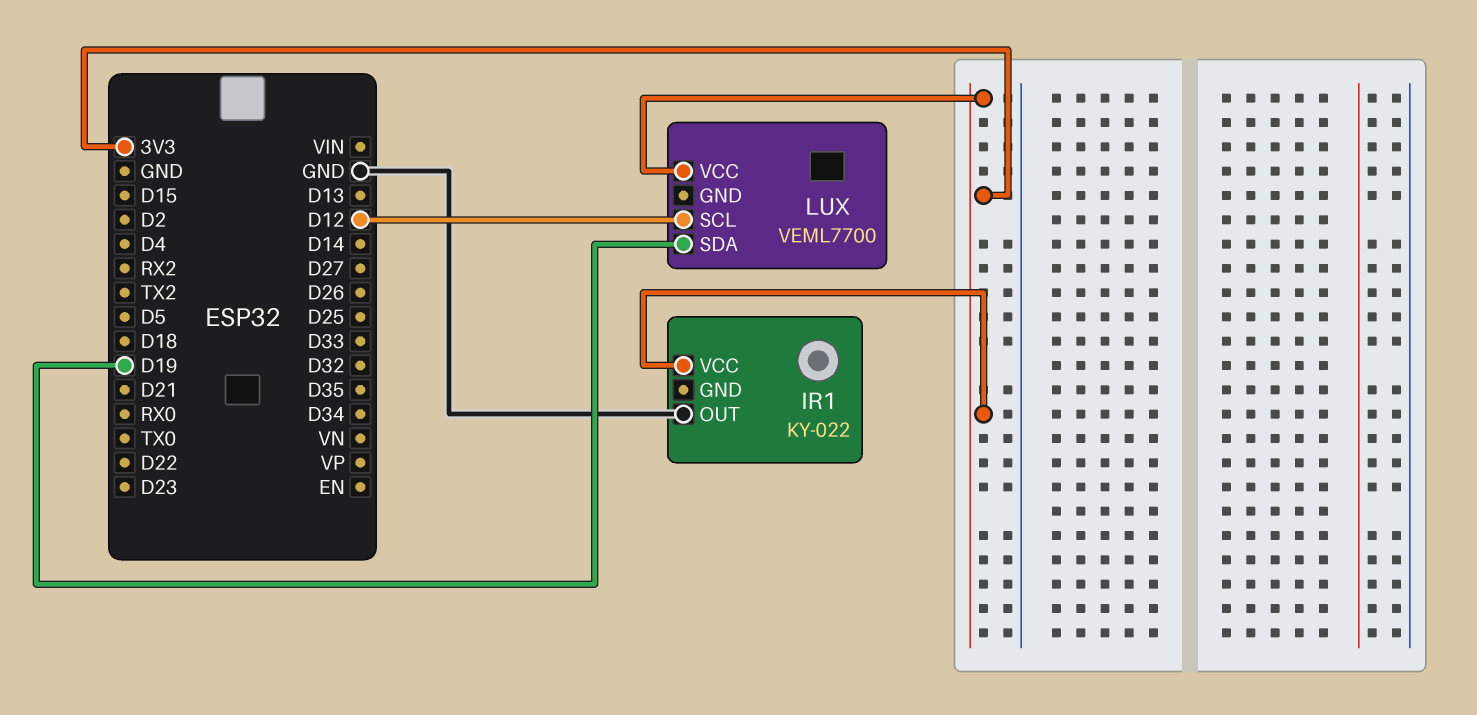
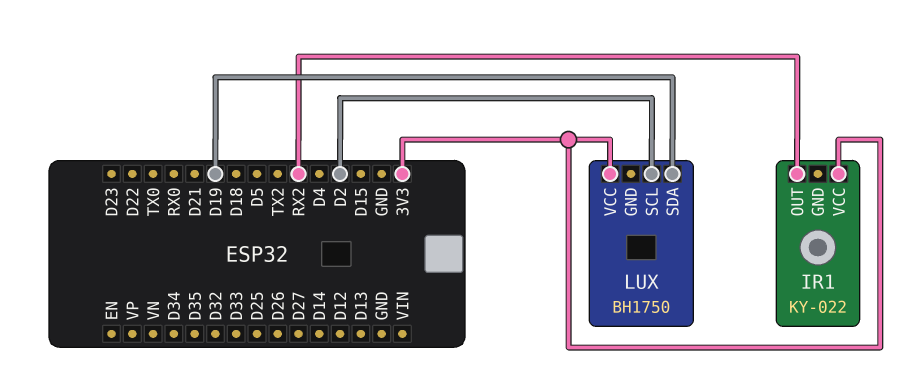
IR1 pin OUT: GND -> RX2
LUX: VEML7700 -> BH1750
LUX pin SCL: D12 -> D2

